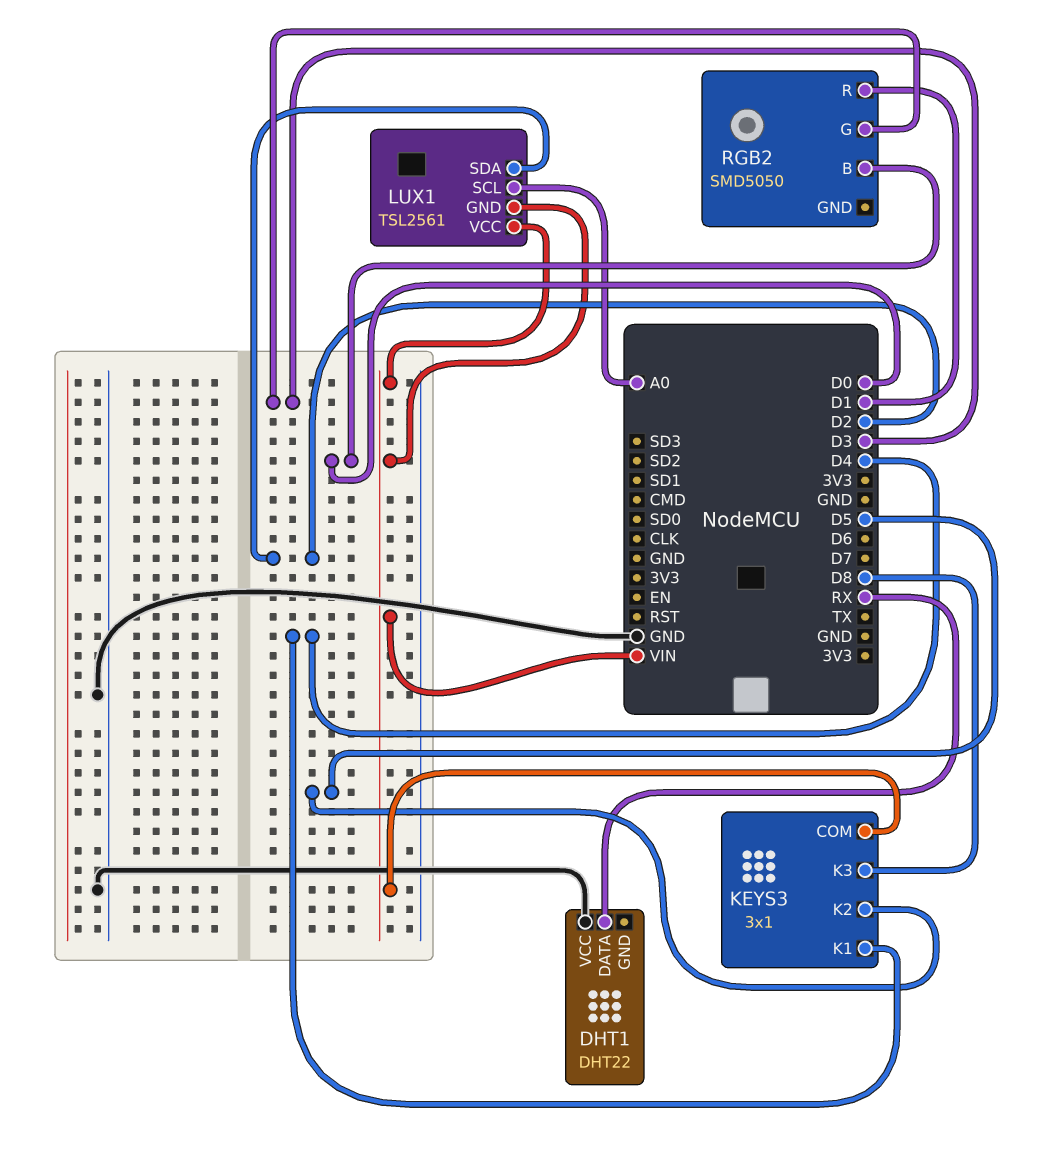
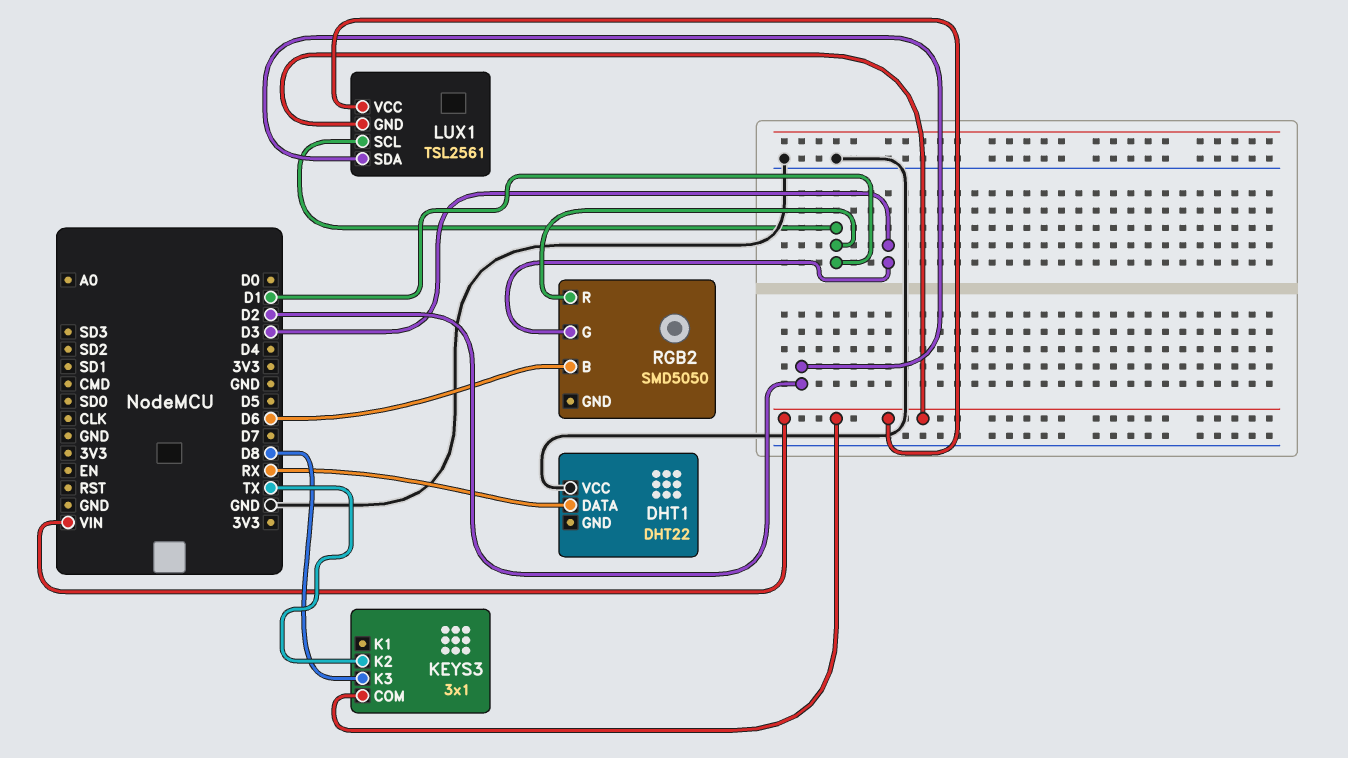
KEYS3 pin K1: D4 -> none
KEYS3 pin K2: D5 -> TX
LUX1 pin SCL: A0 -> D1
RGB2 pin B: D0 -> D6

